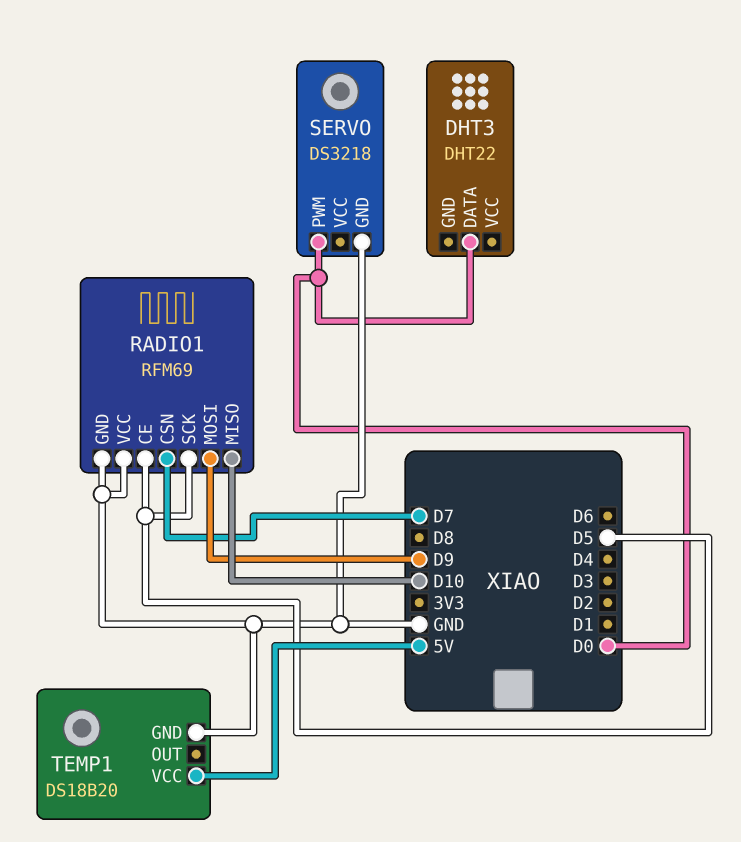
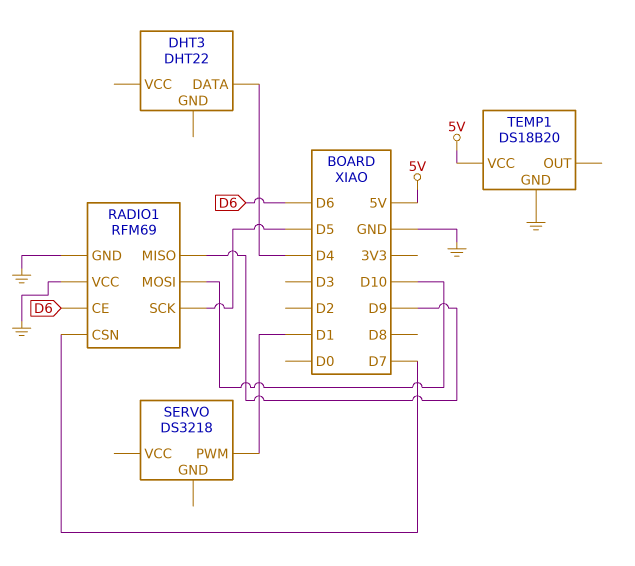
DHT3 pin DATA: D0 -> D4
RADIO1 pin CE: D5 -> D6
RADIO1 pin MISO: D10 -> D9
RADIO1 pin MOSI: D9 -> D10
SERVO pin GND: GND -> none
SERVO pin PWM: D0 -> D1

